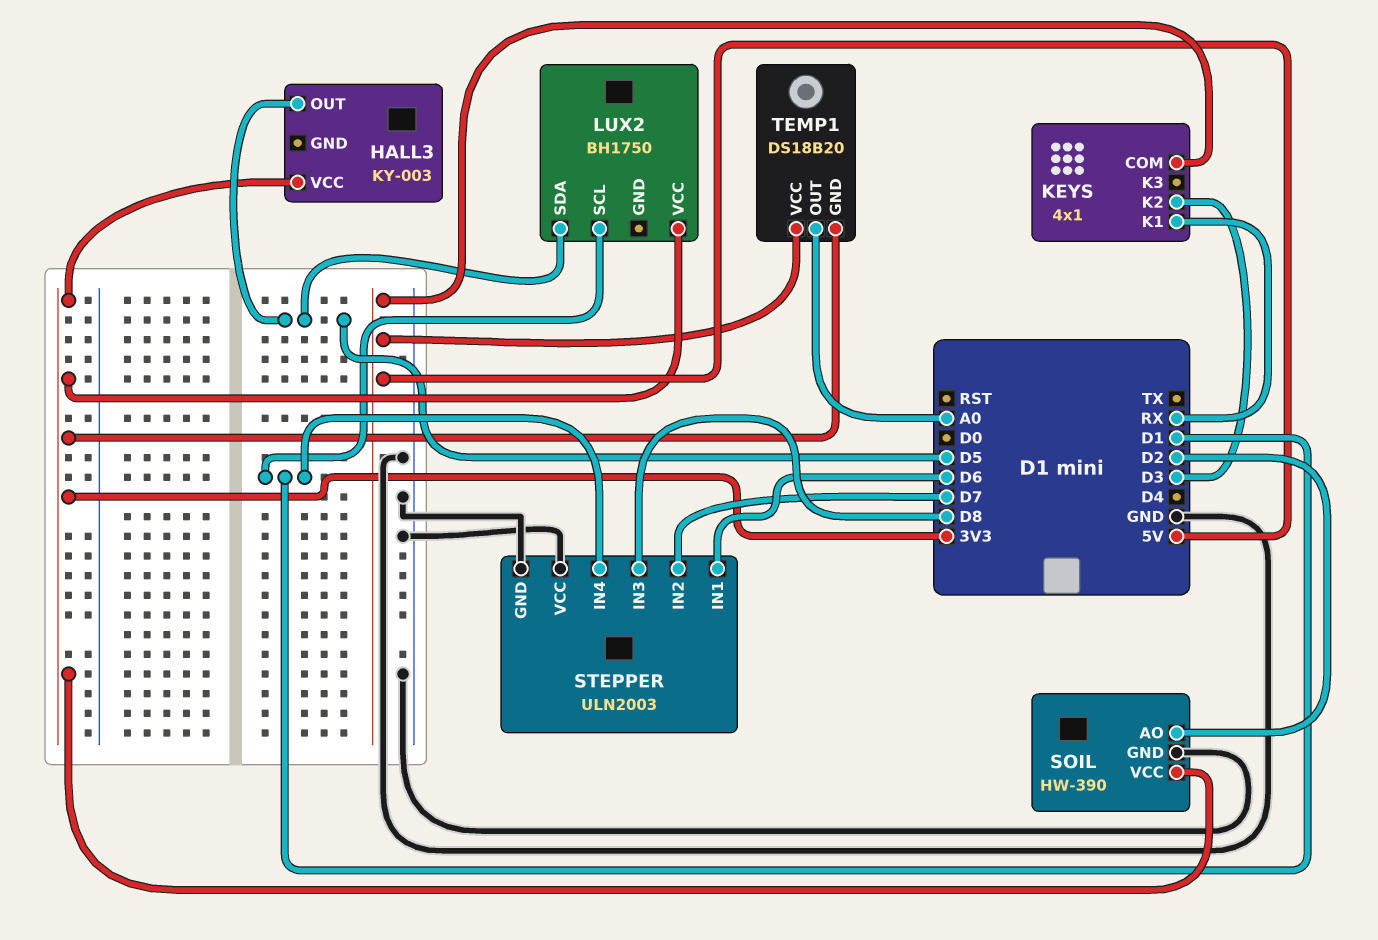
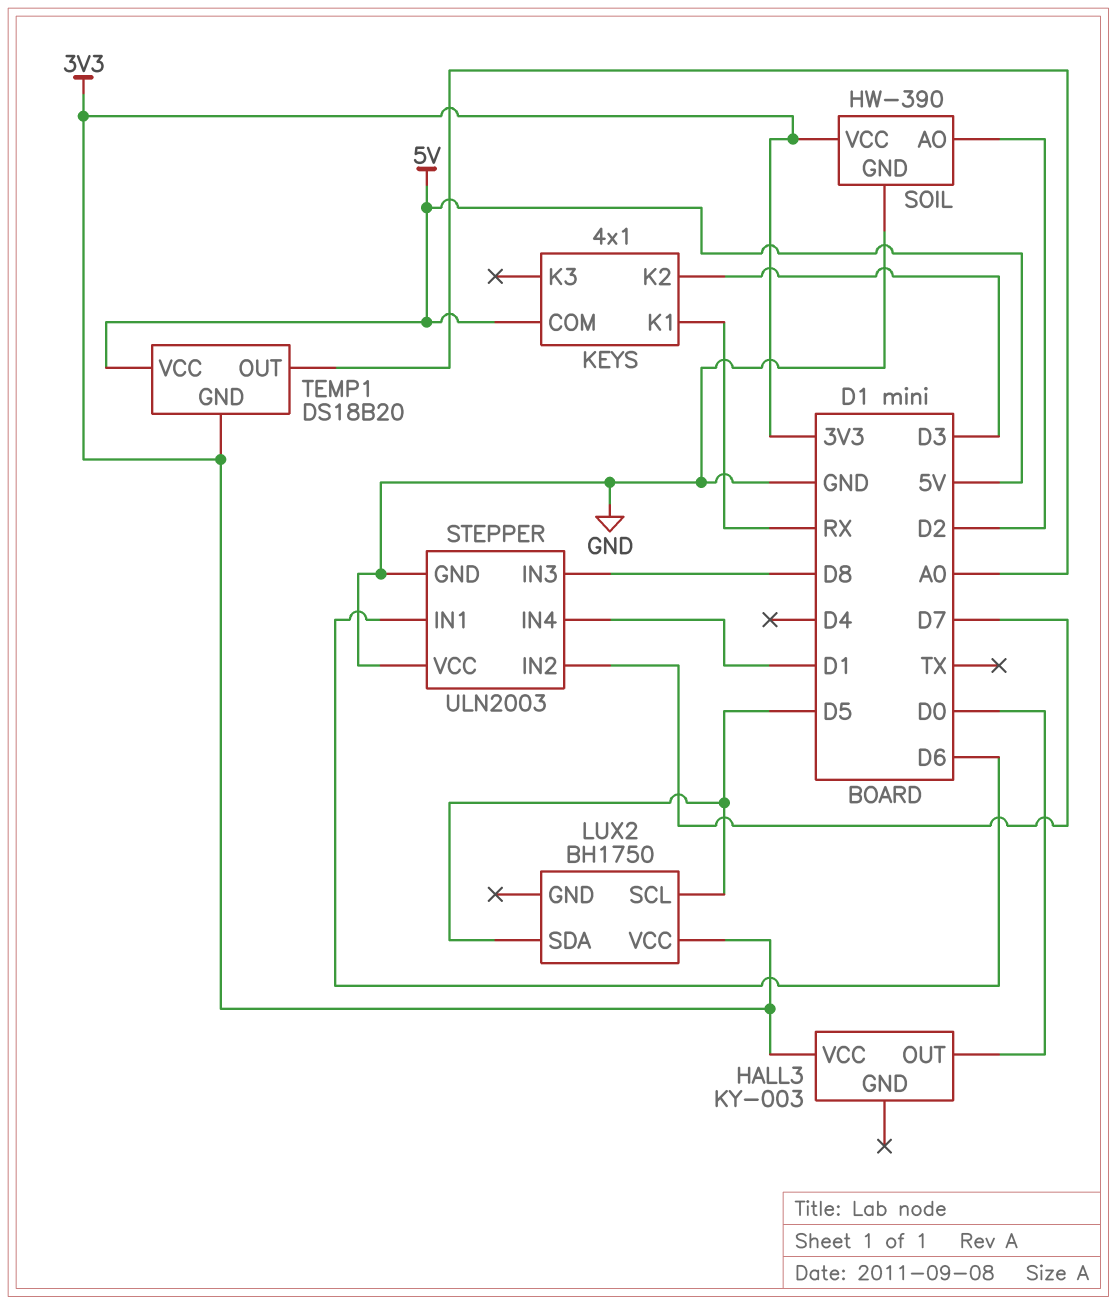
HALL3 pin OUT: D5 -> D0
LUX2 pin SCL: D1 -> D5

